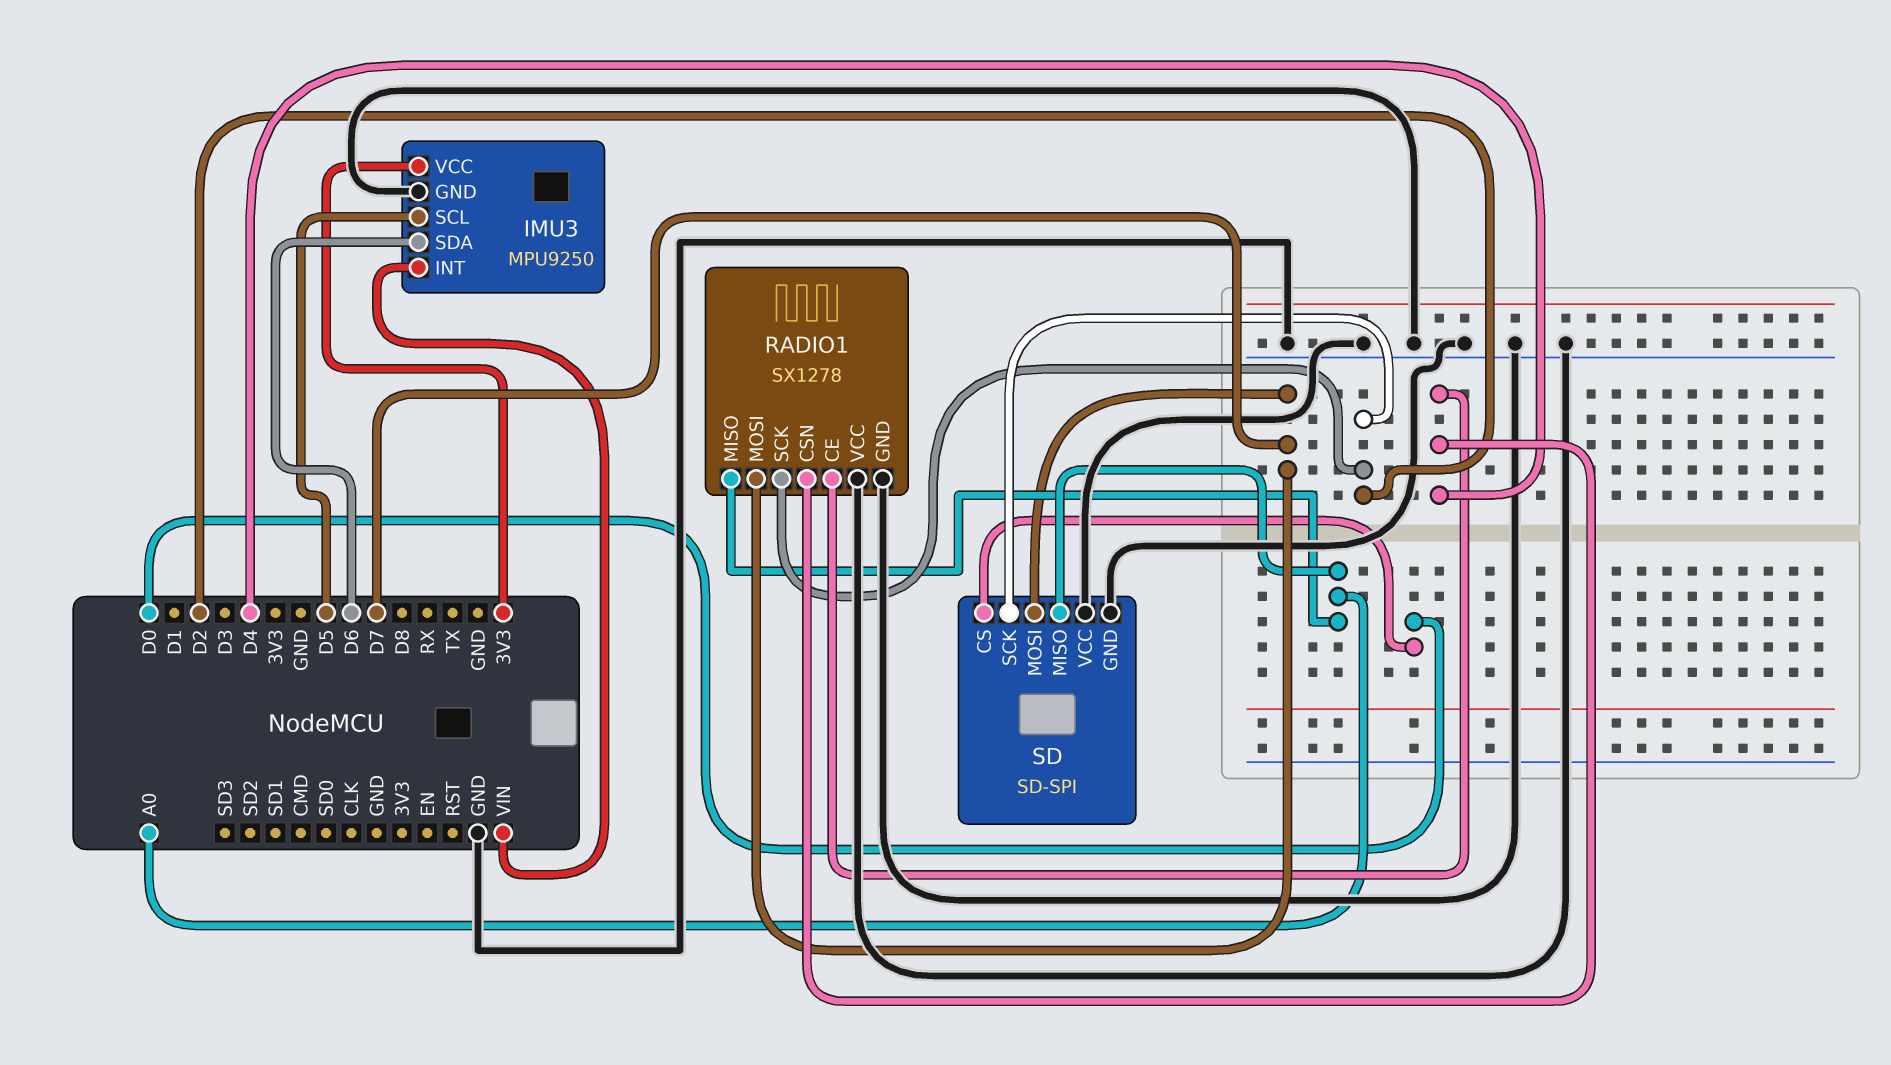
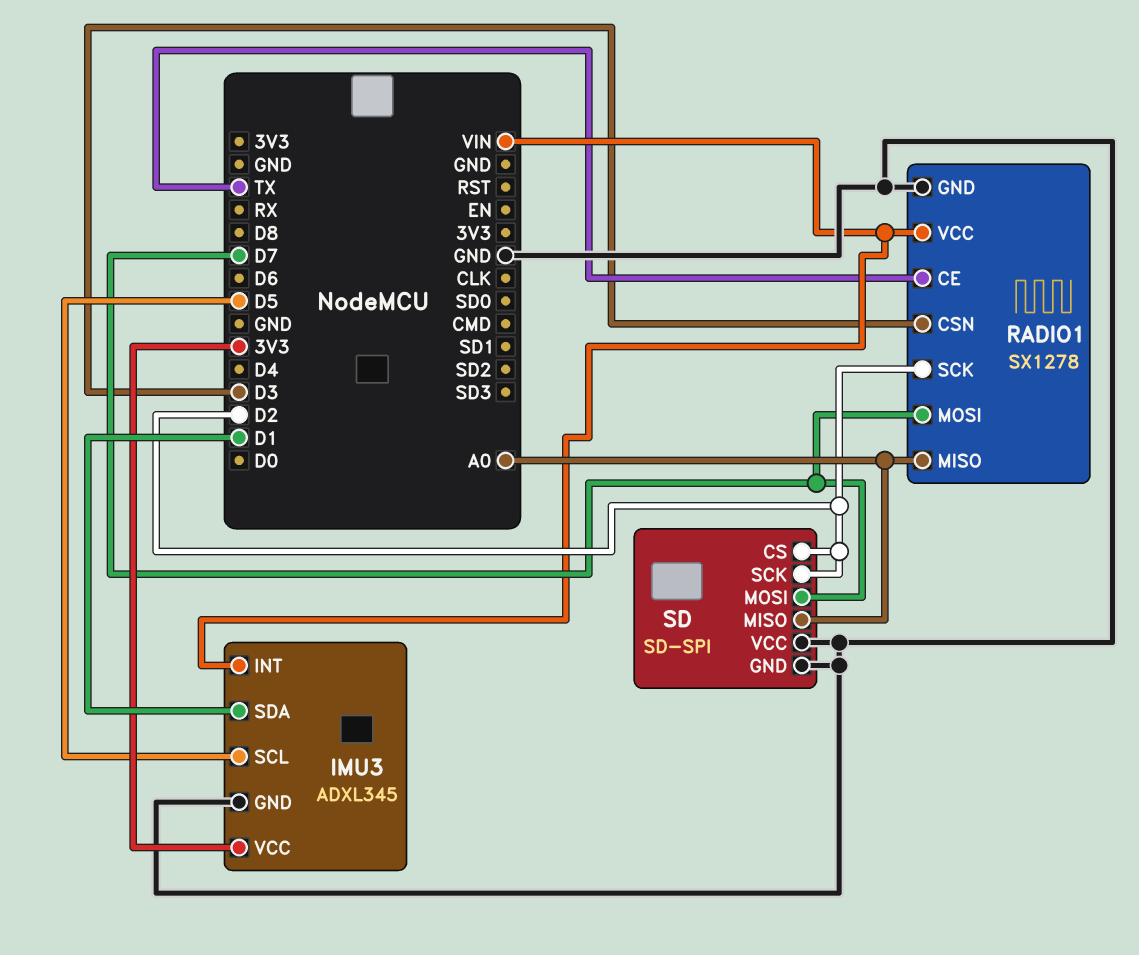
IMU3: MPU9250 -> ADXL345
IMU3 pin SDA: D6 -> D1
RADIO1 pin CE: D4 -> TX
RADIO1 pin CSN: D4 -> D3
RADIO1 pin VCC: GND -> VIN
SD pin CS: D0 -> D2

